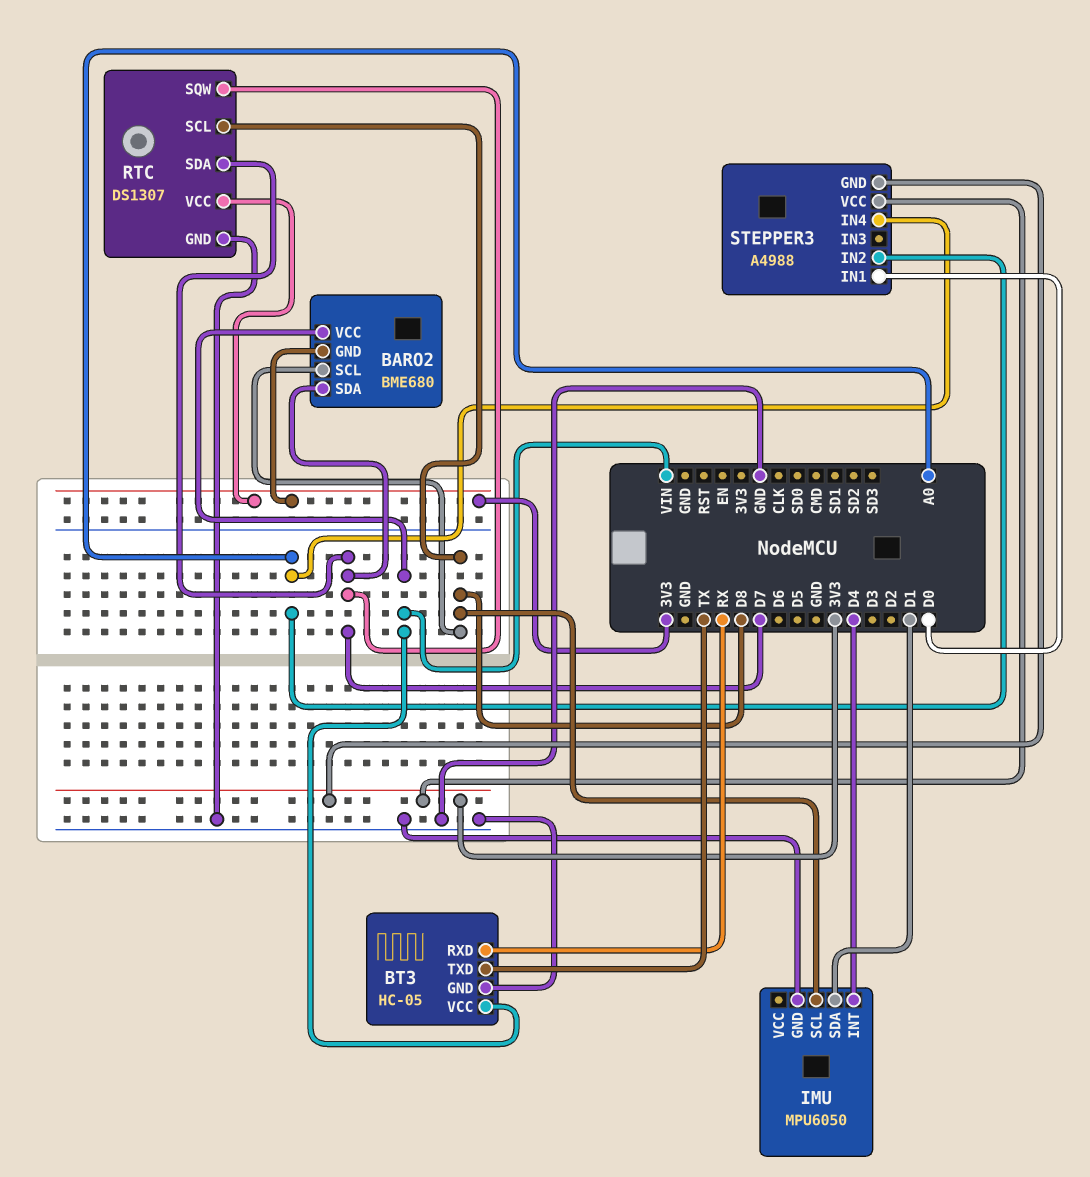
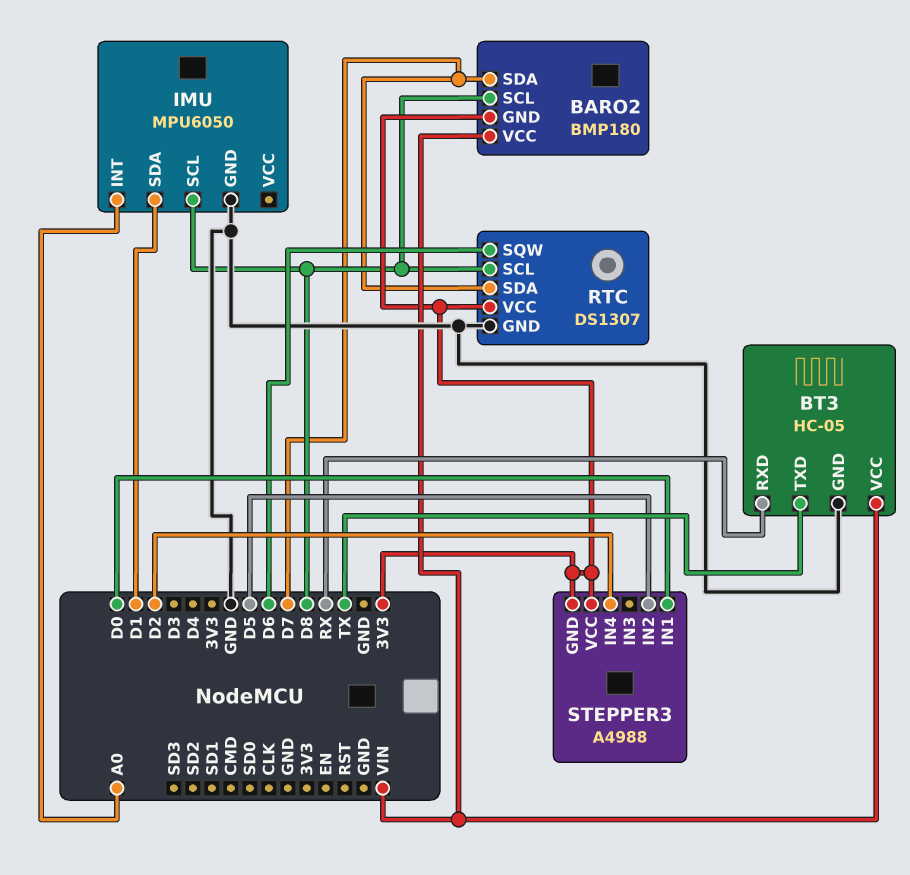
BARO2: BME680 -> BMP180
IMU pin INT: D4 -> A0
RTC pin SQW: D7 -> D6
STEPPER3 pin IN2: A0 -> D5
STEPPER3 pin IN4: A0 -> D2

